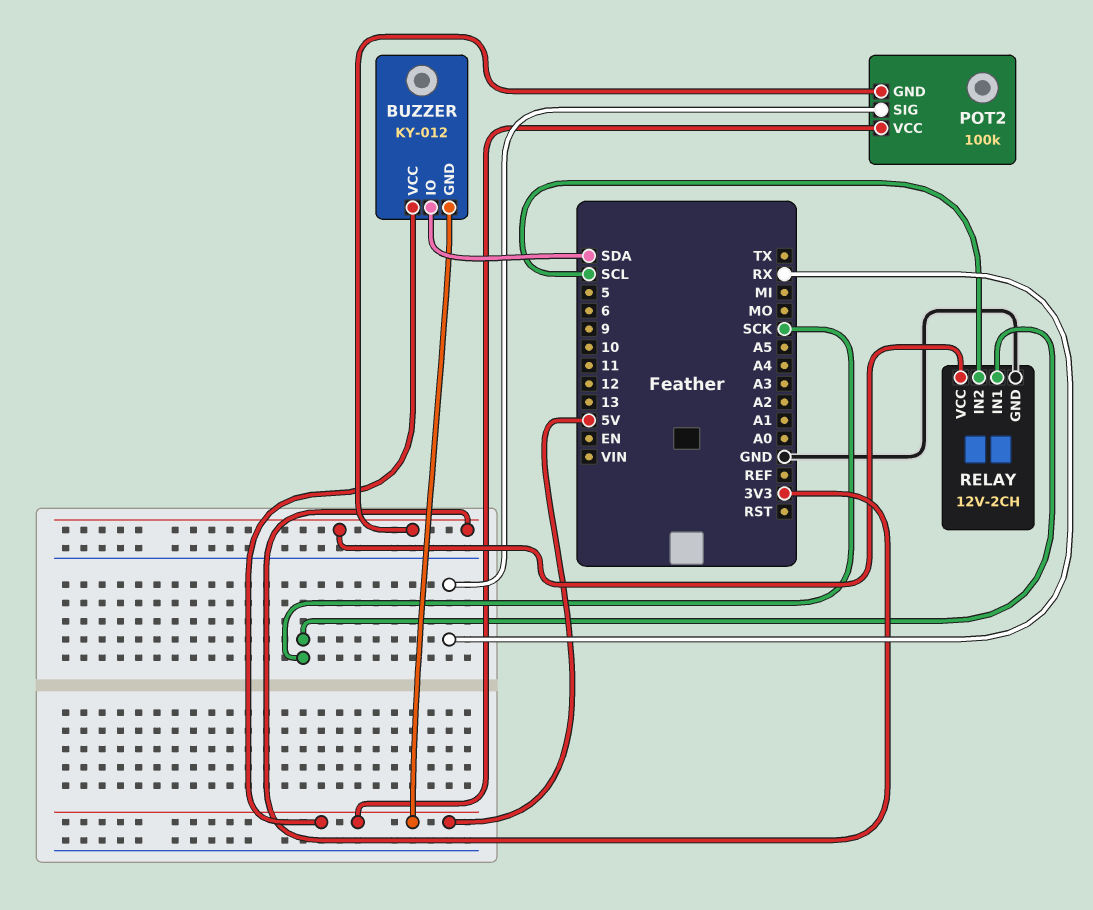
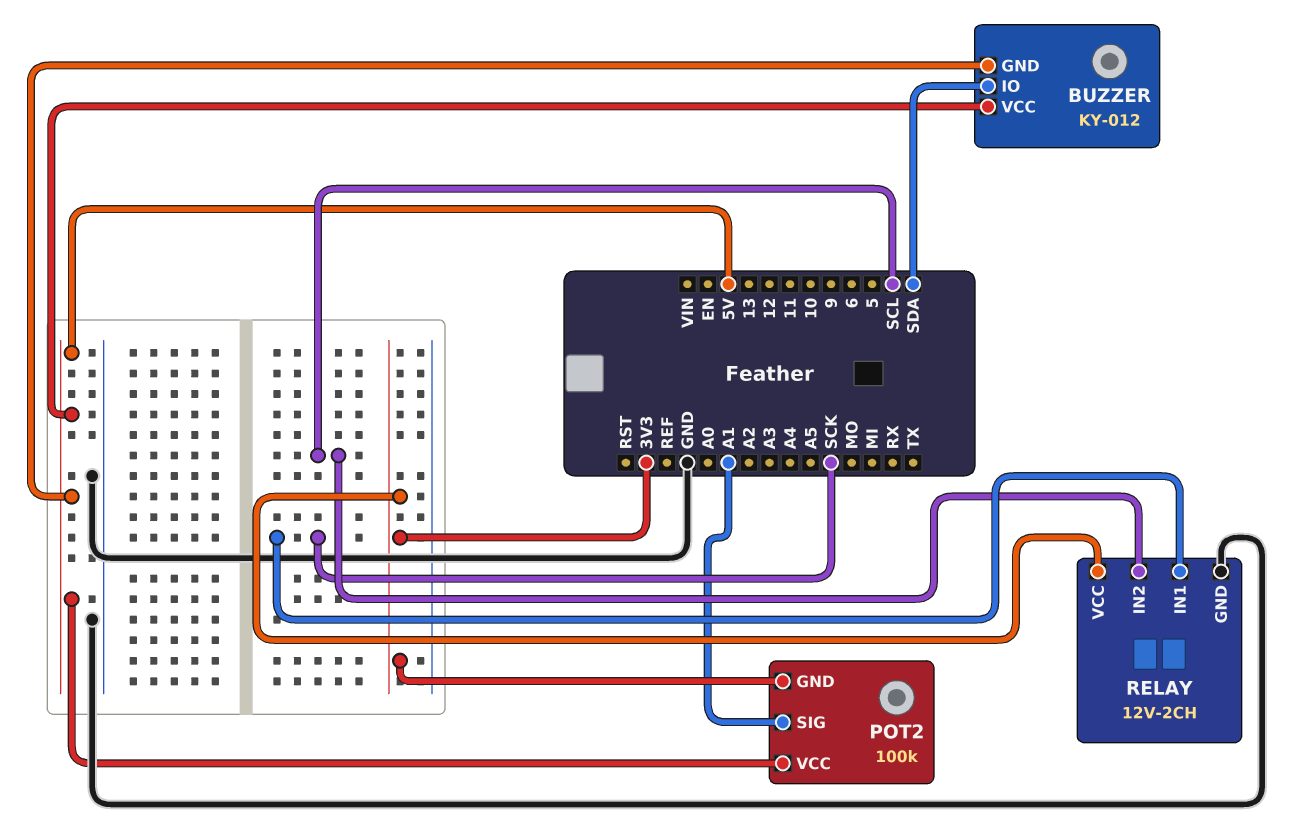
POT2 pin SIG: RX -> A1

